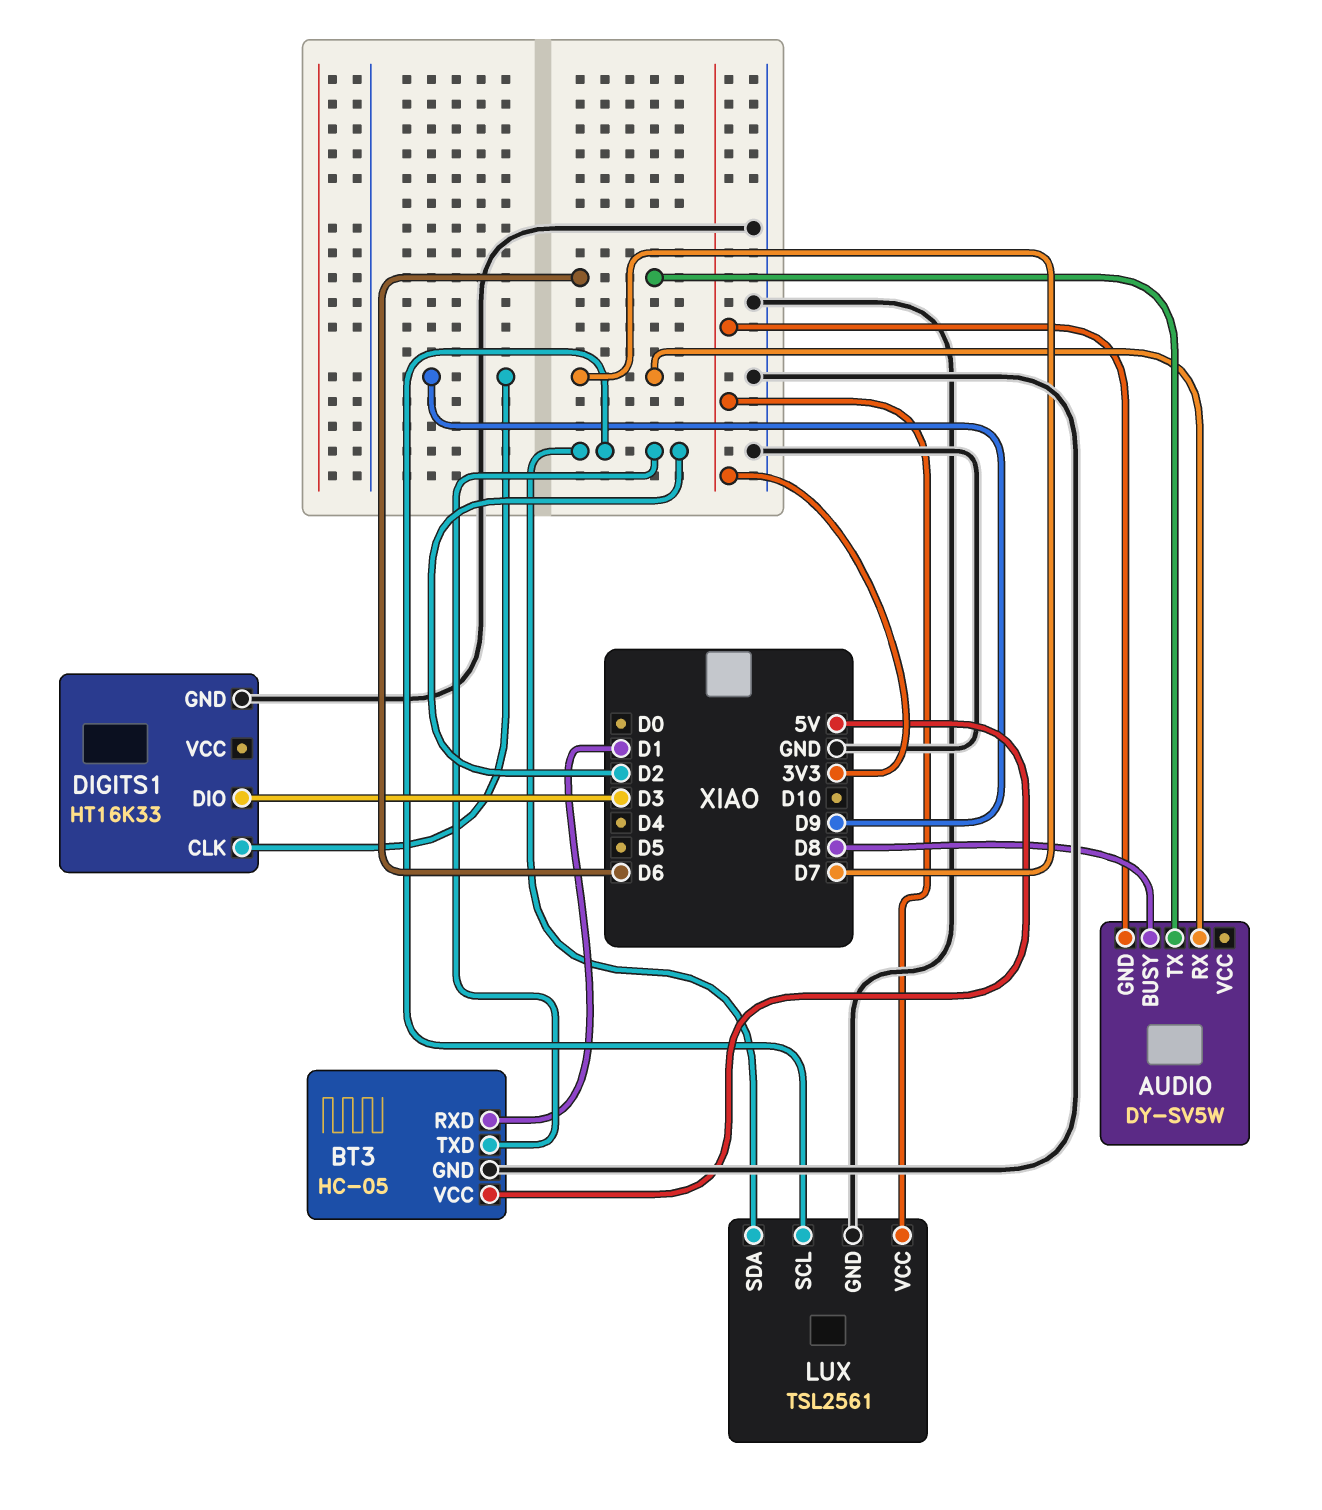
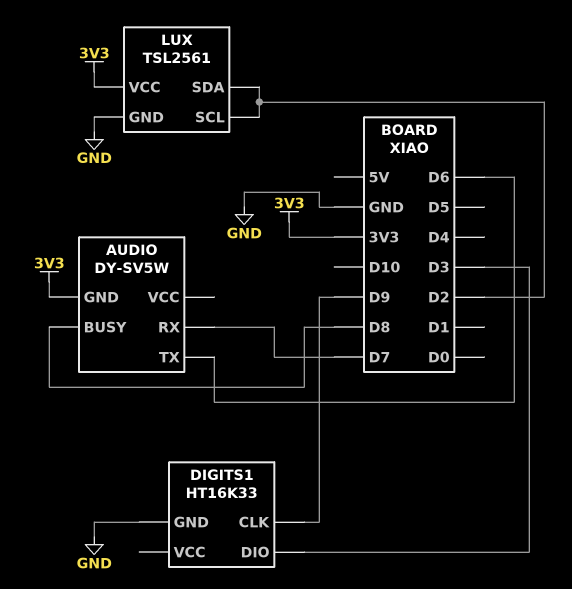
BT3: HC-05 -> none
BT3 pin GND: GND -> none
BT3 pin RXD: D1 -> none
BT3 pin TXD: D2 -> none
BT3 pin VCC: 5V -> none

